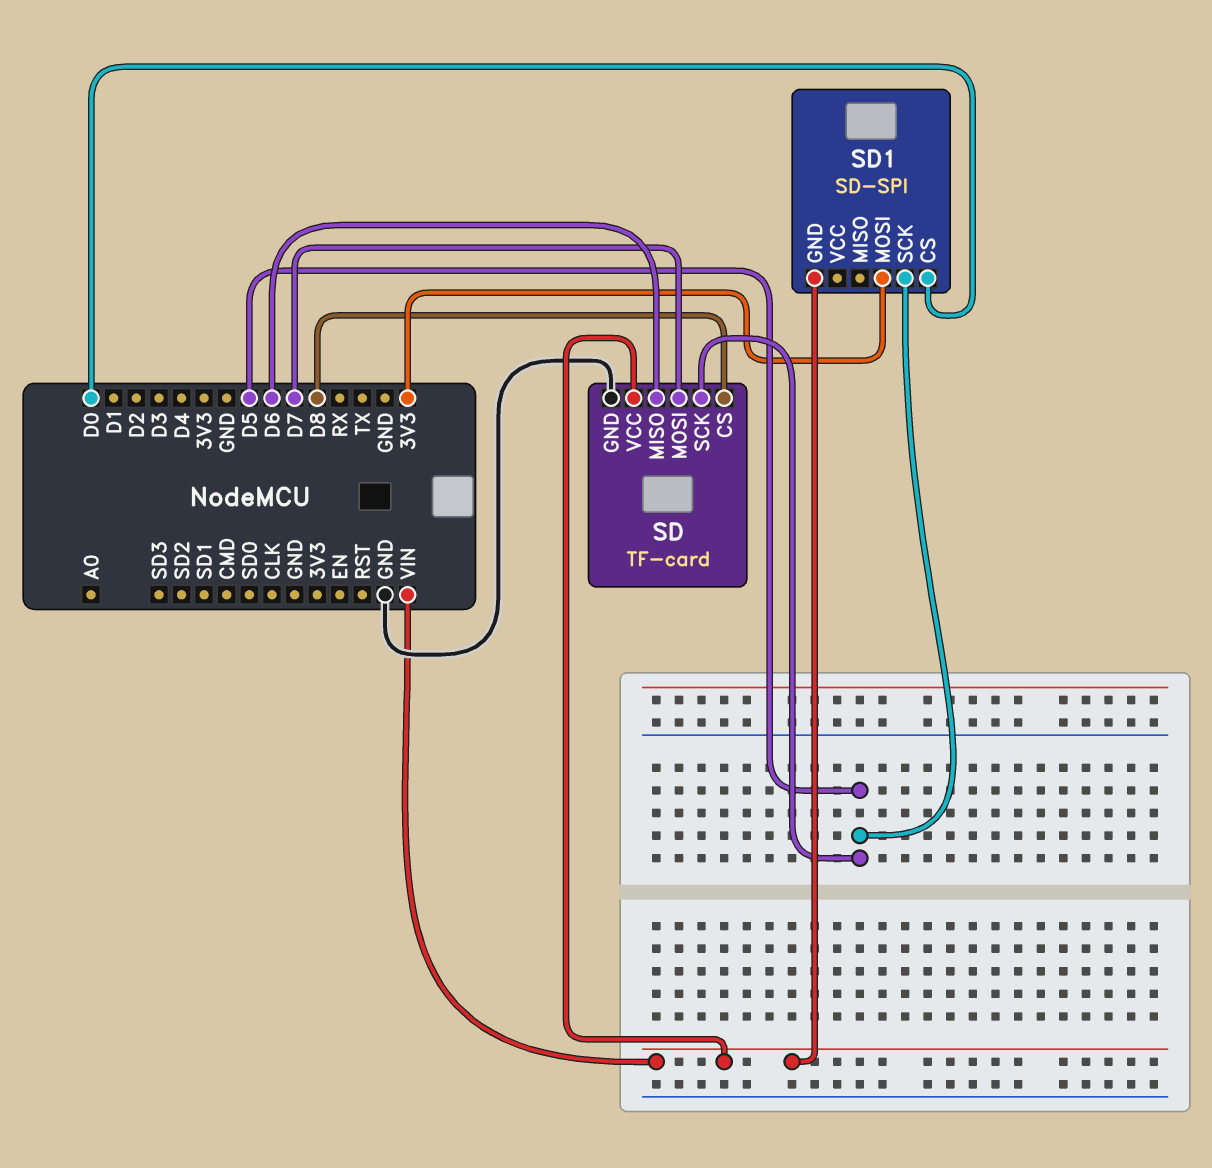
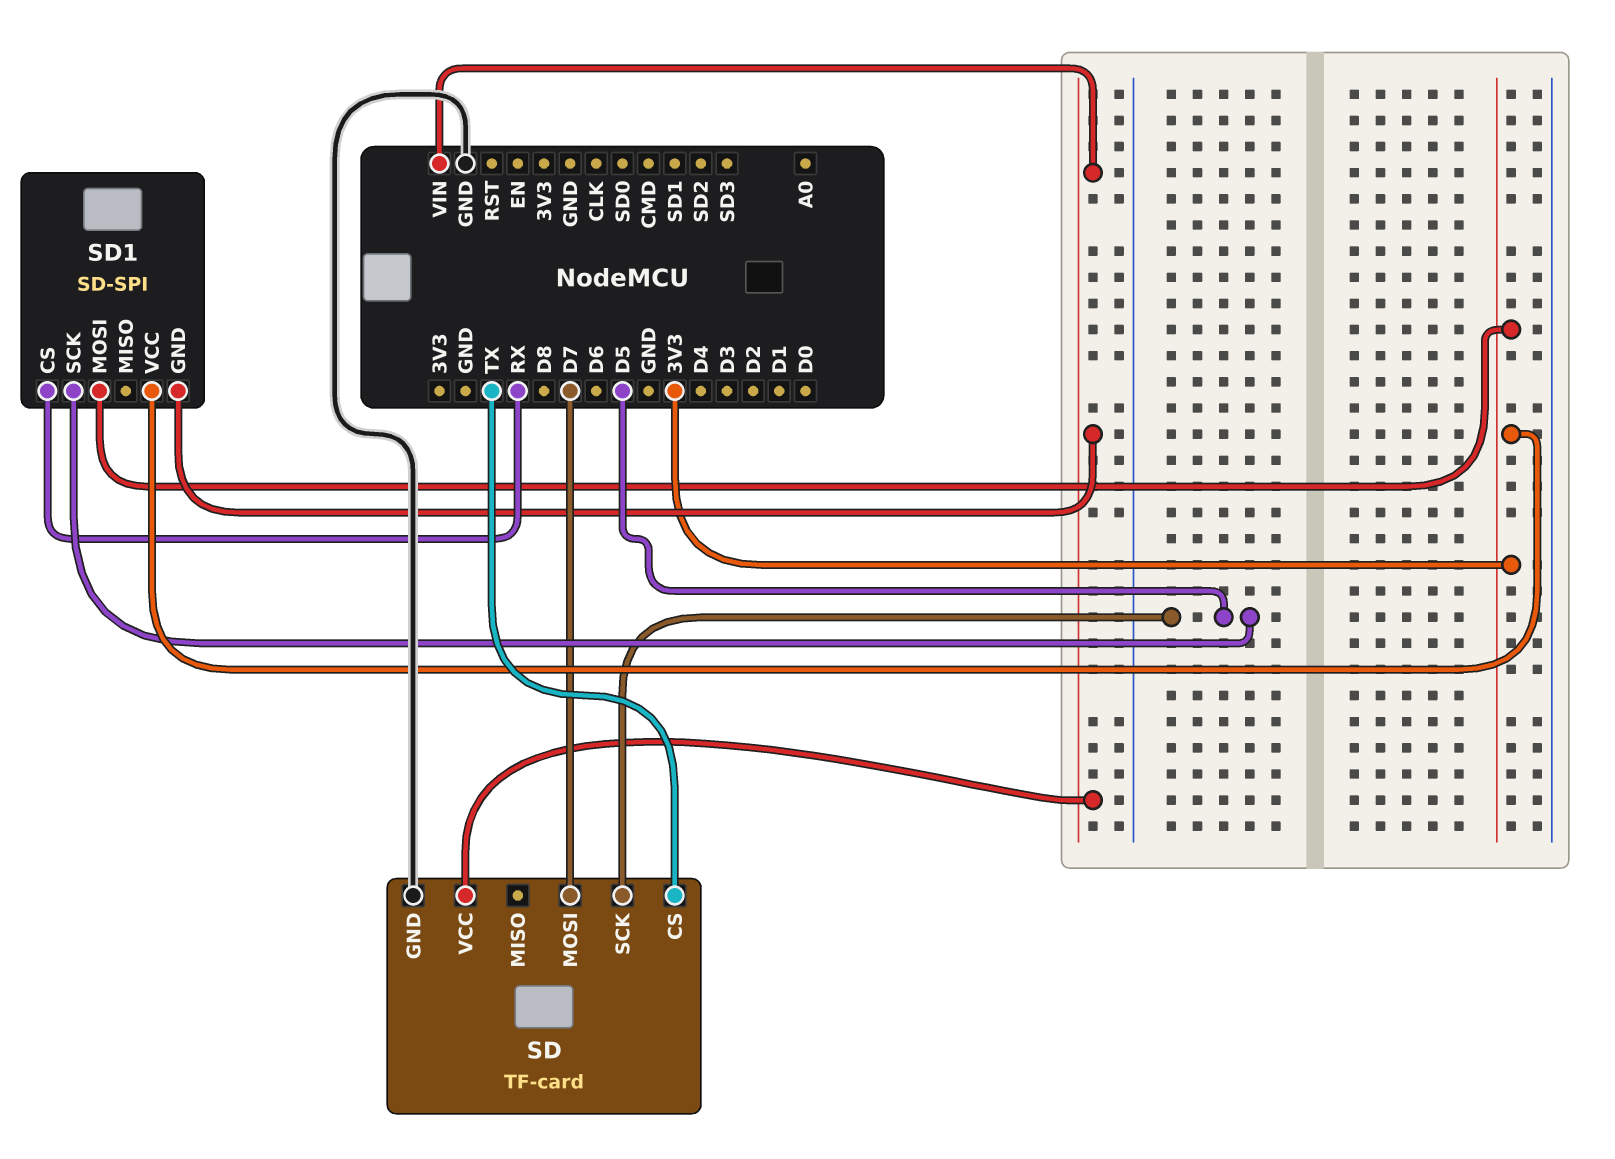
SD pin CS: D8 -> TX
SD pin MISO: D6 -> none
SD1 pin CS: D0 -> RX
SD1 pin VCC: none -> 3V3

